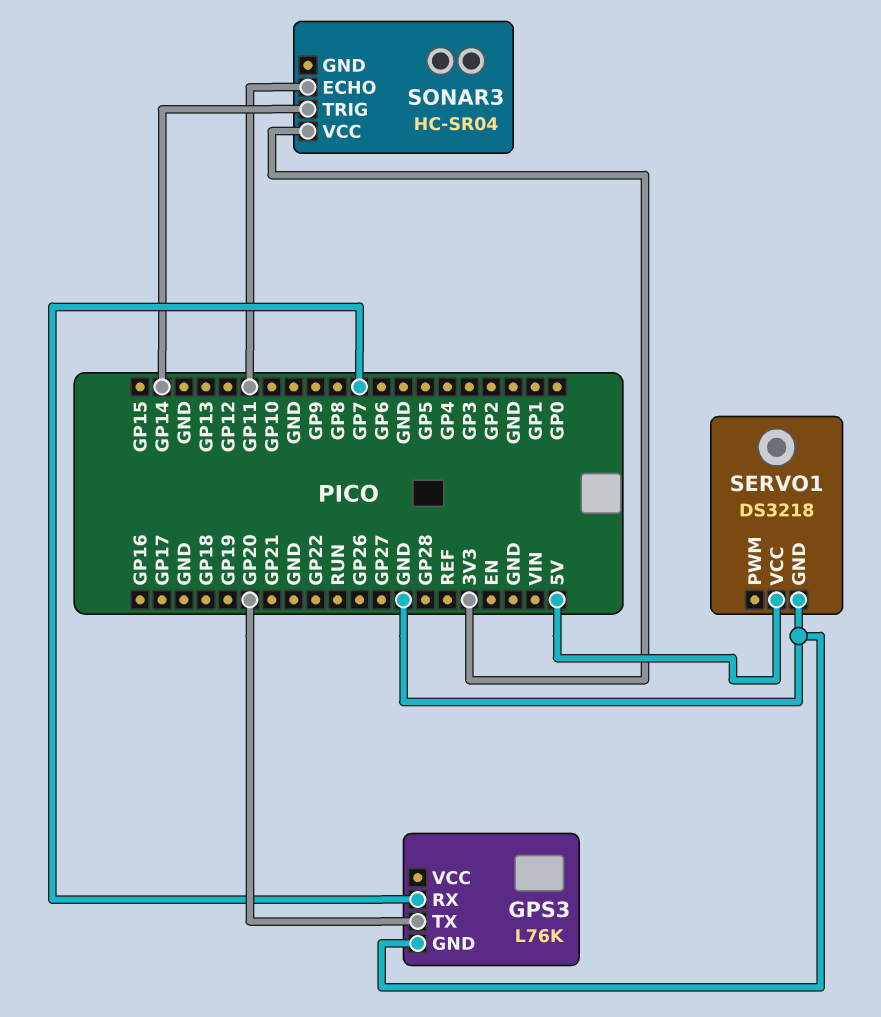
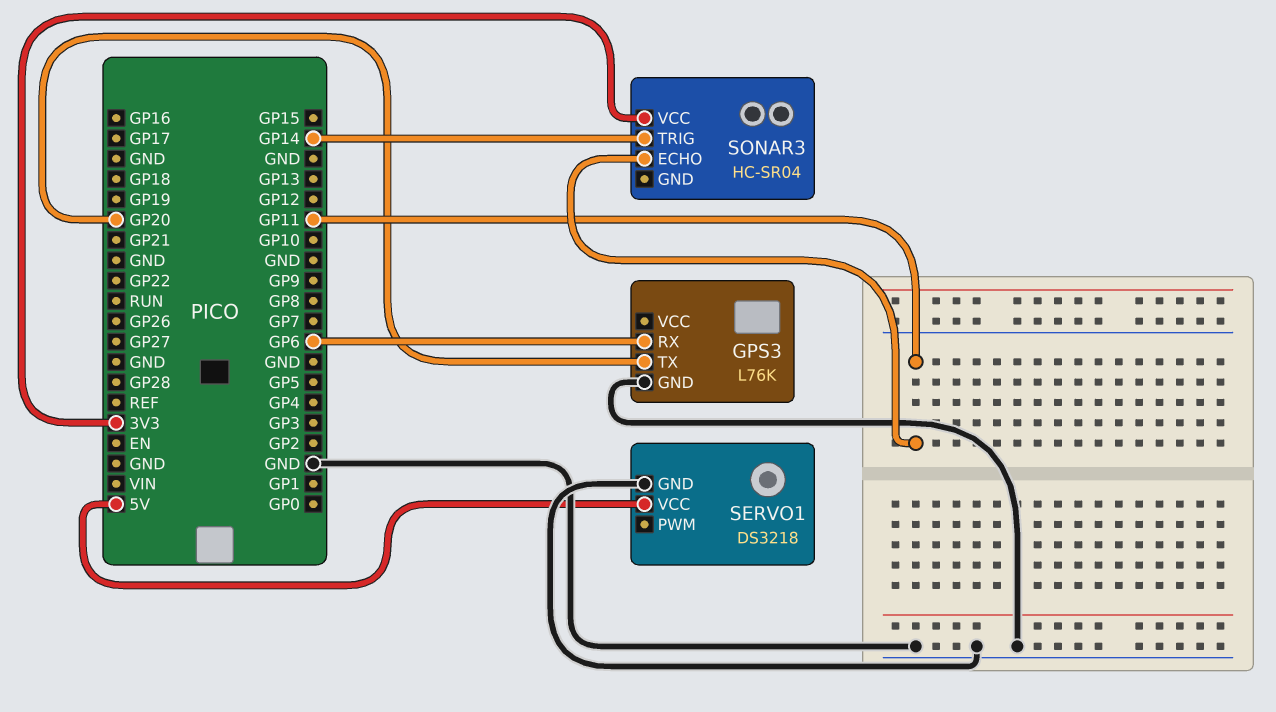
GPS3 pin RX: GP7 -> GP6

